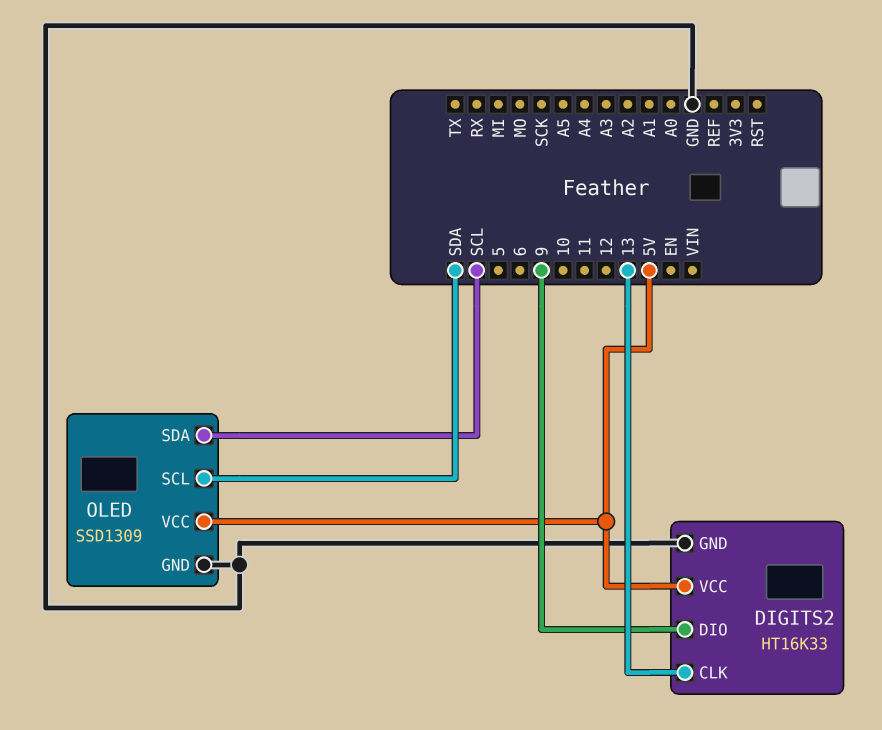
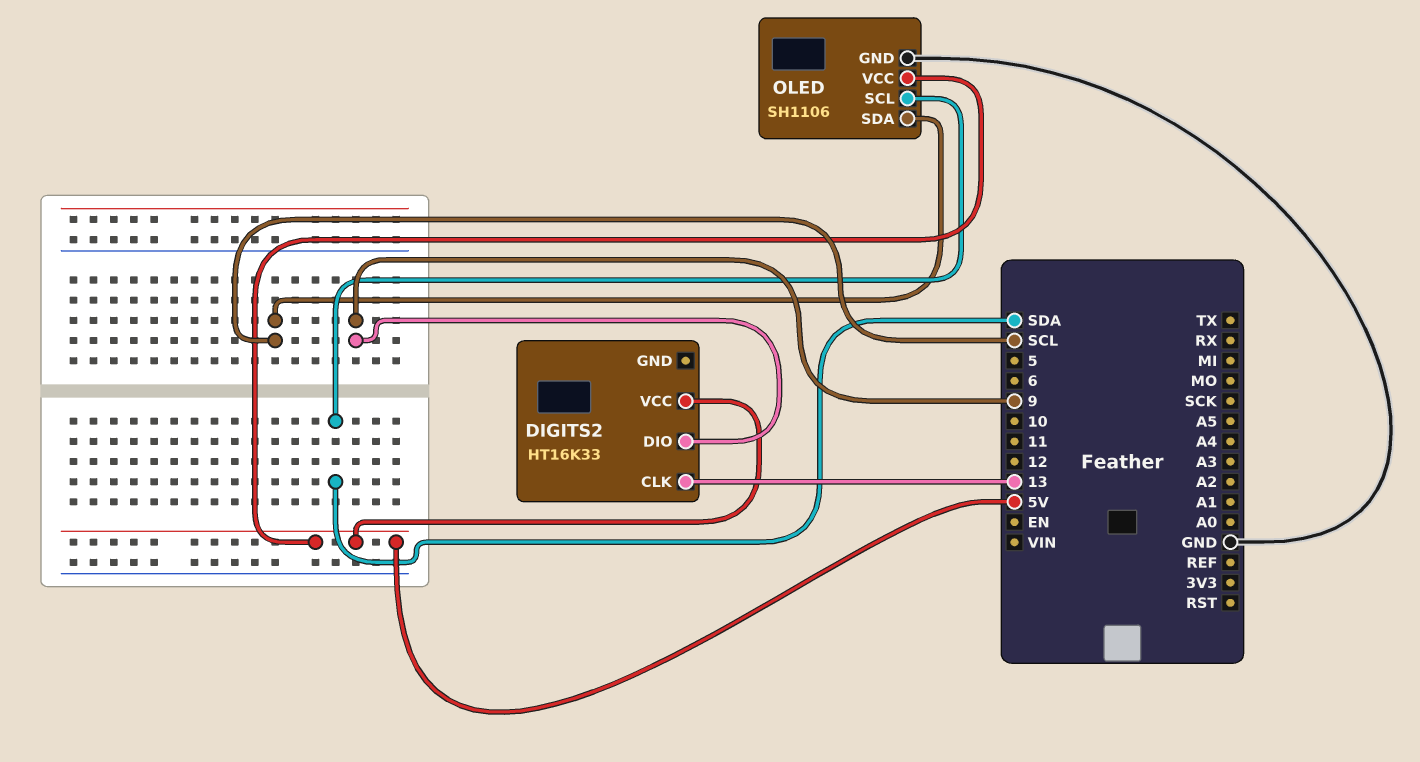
DIGITS2 pin GND: GND -> none
OLED: SSD1309 -> SH1106

